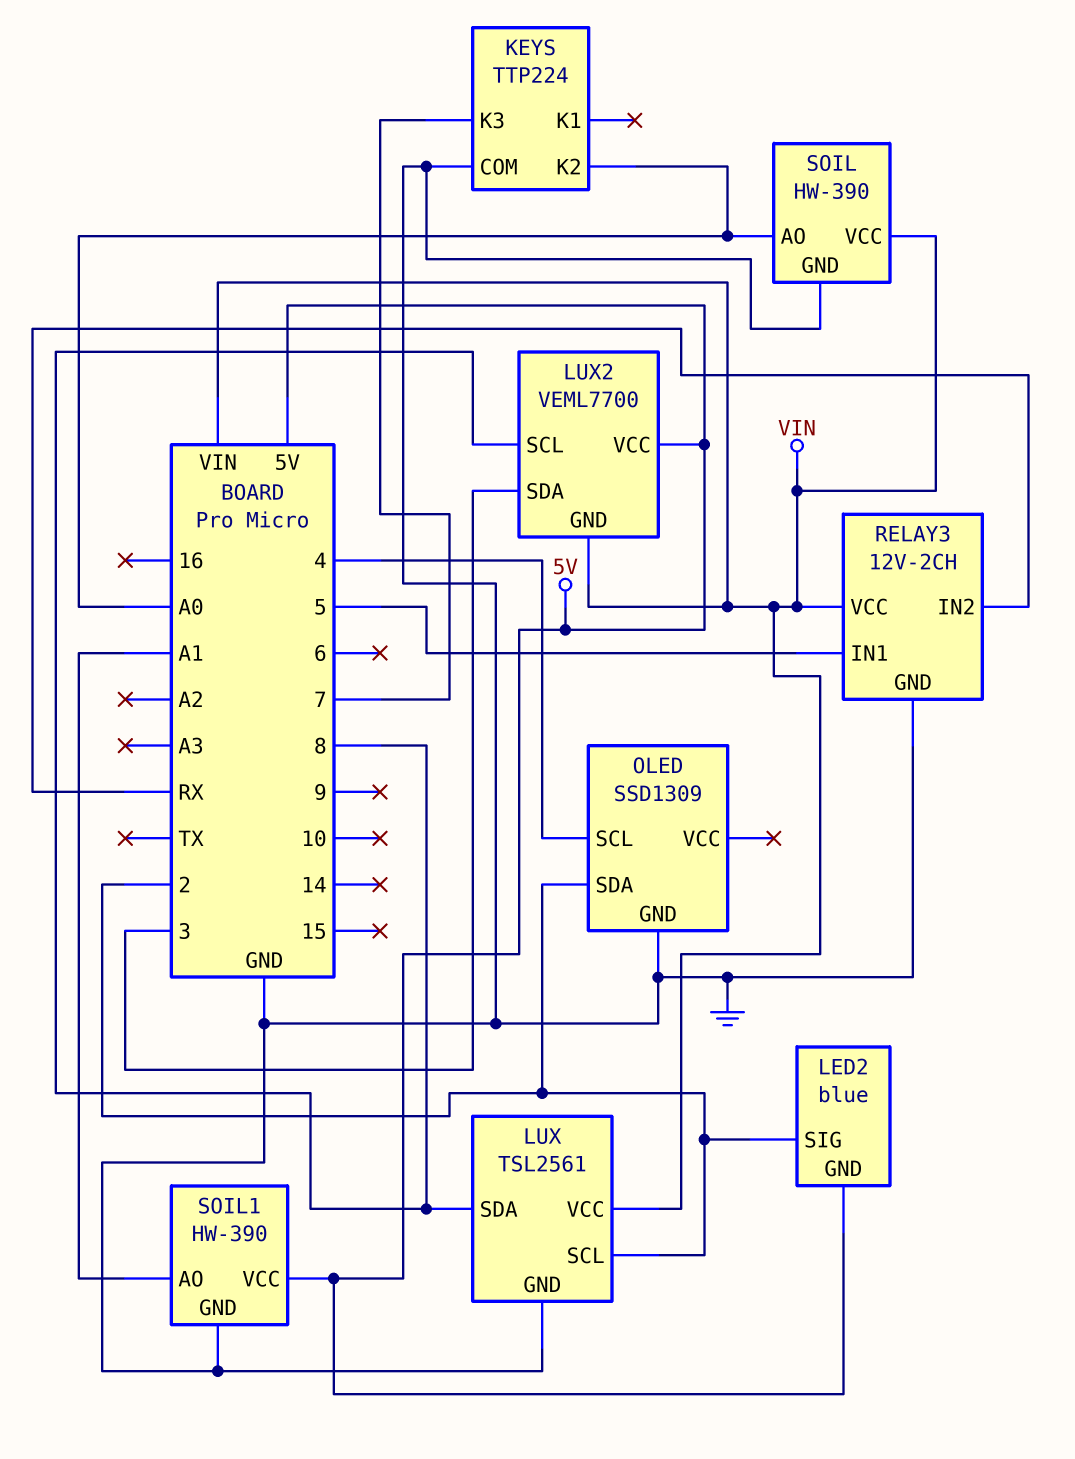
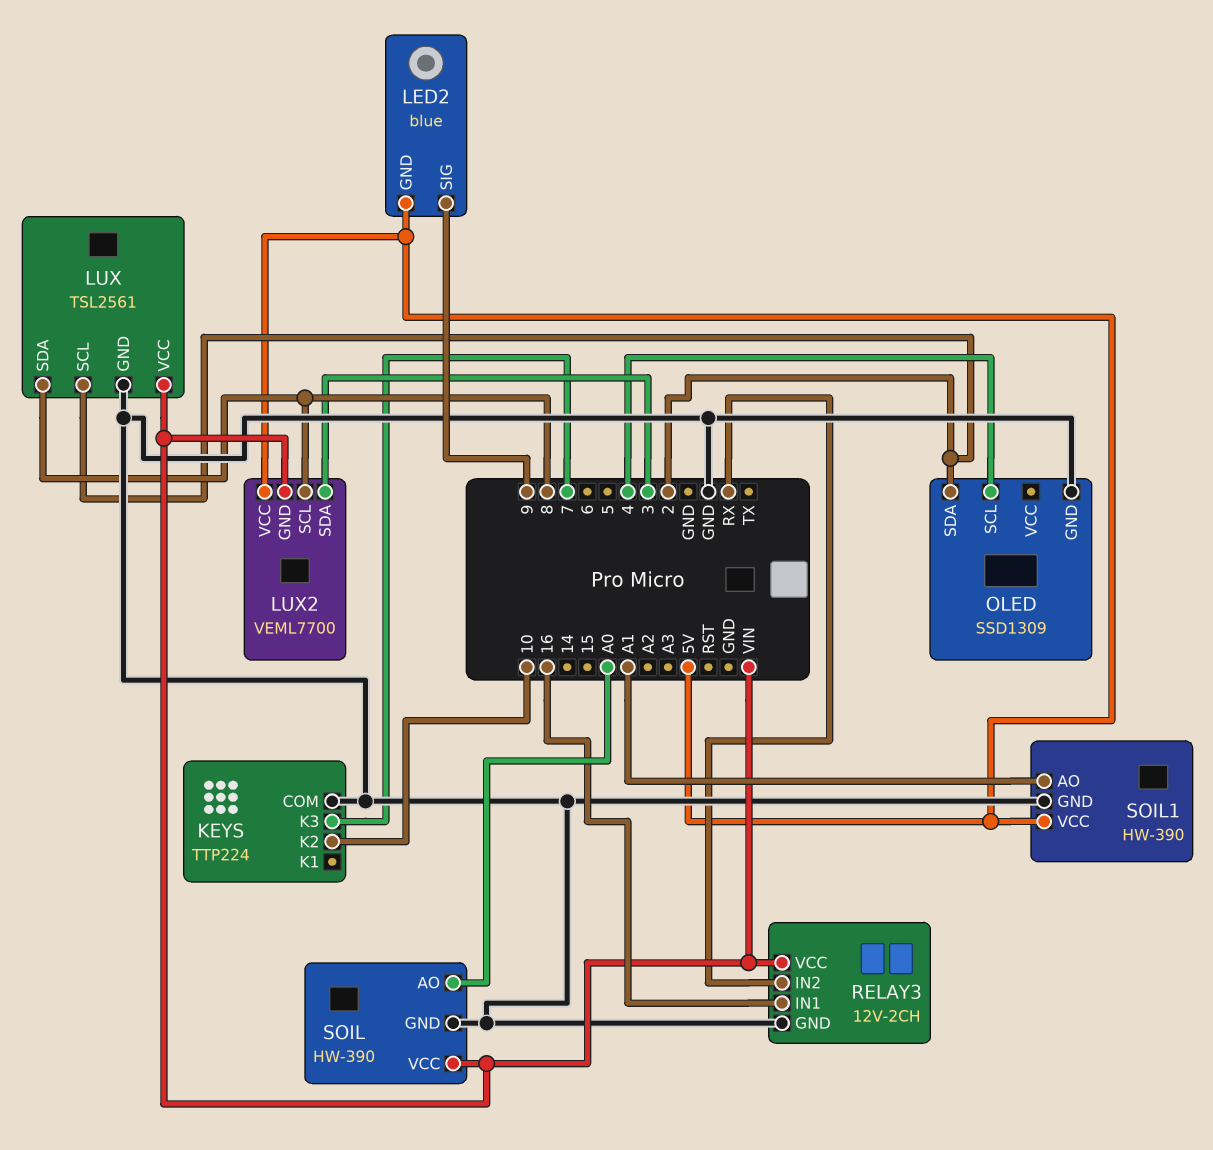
KEYS pin K2: A0 -> 10
LED2 pin SIG: 2 -> 9
RELAY3 pin IN1: 5 -> 16

